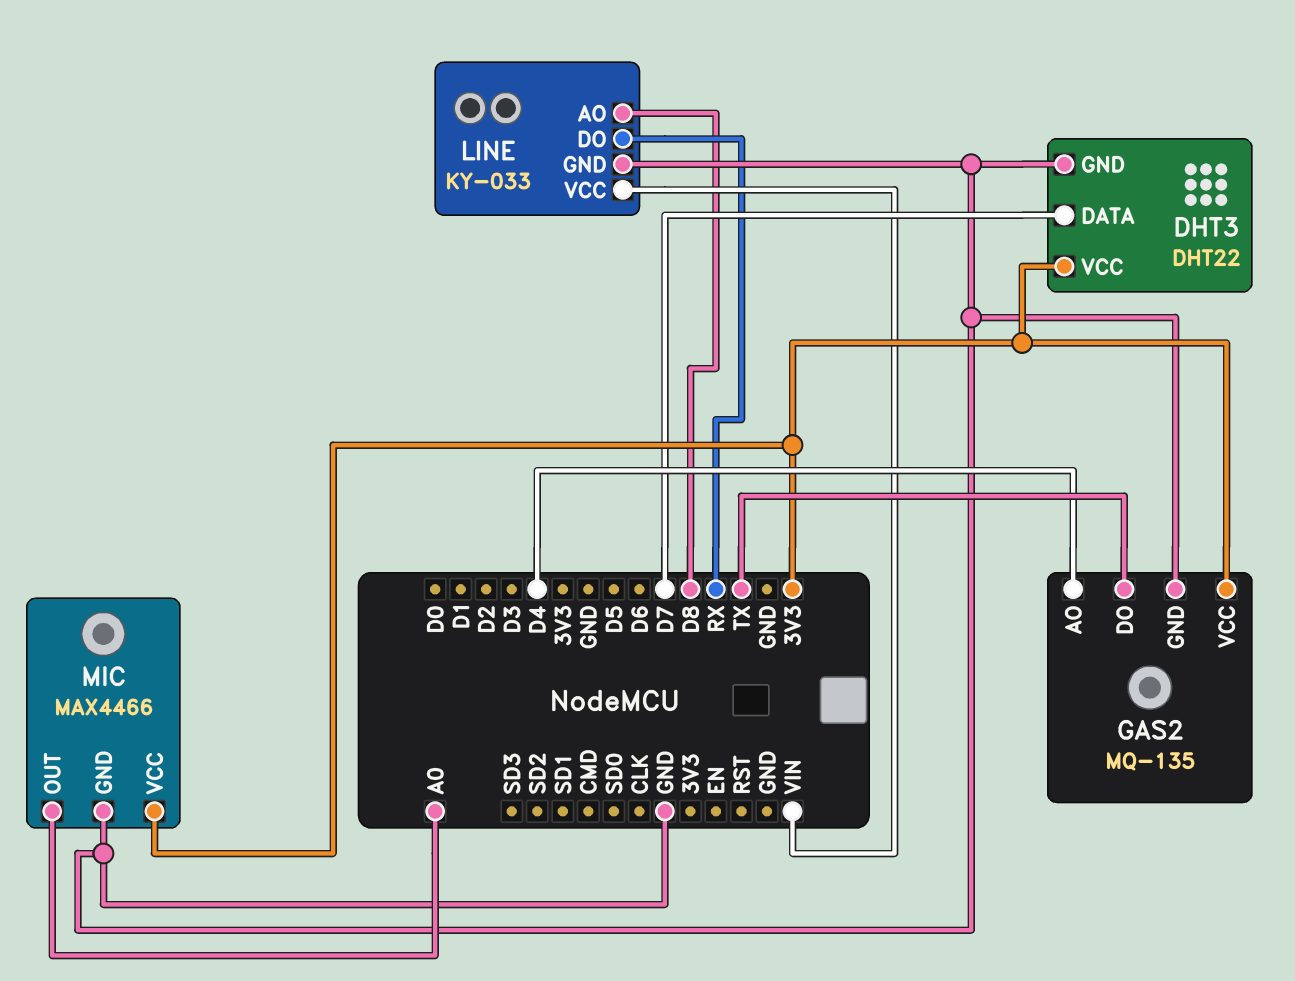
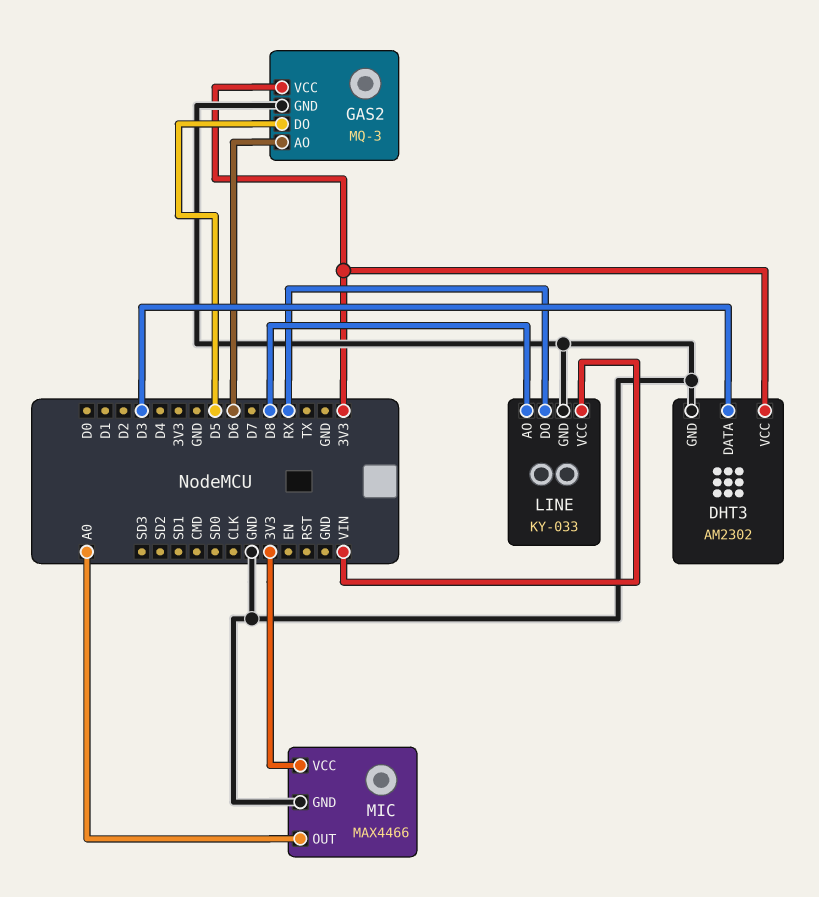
DHT3: DHT22 -> AM2302
DHT3 pin DATA: D7 -> D3
GAS2: MQ-135 -> MQ-3
GAS2 pin AO: D4 -> D6
GAS2 pin DO: TX -> D5

